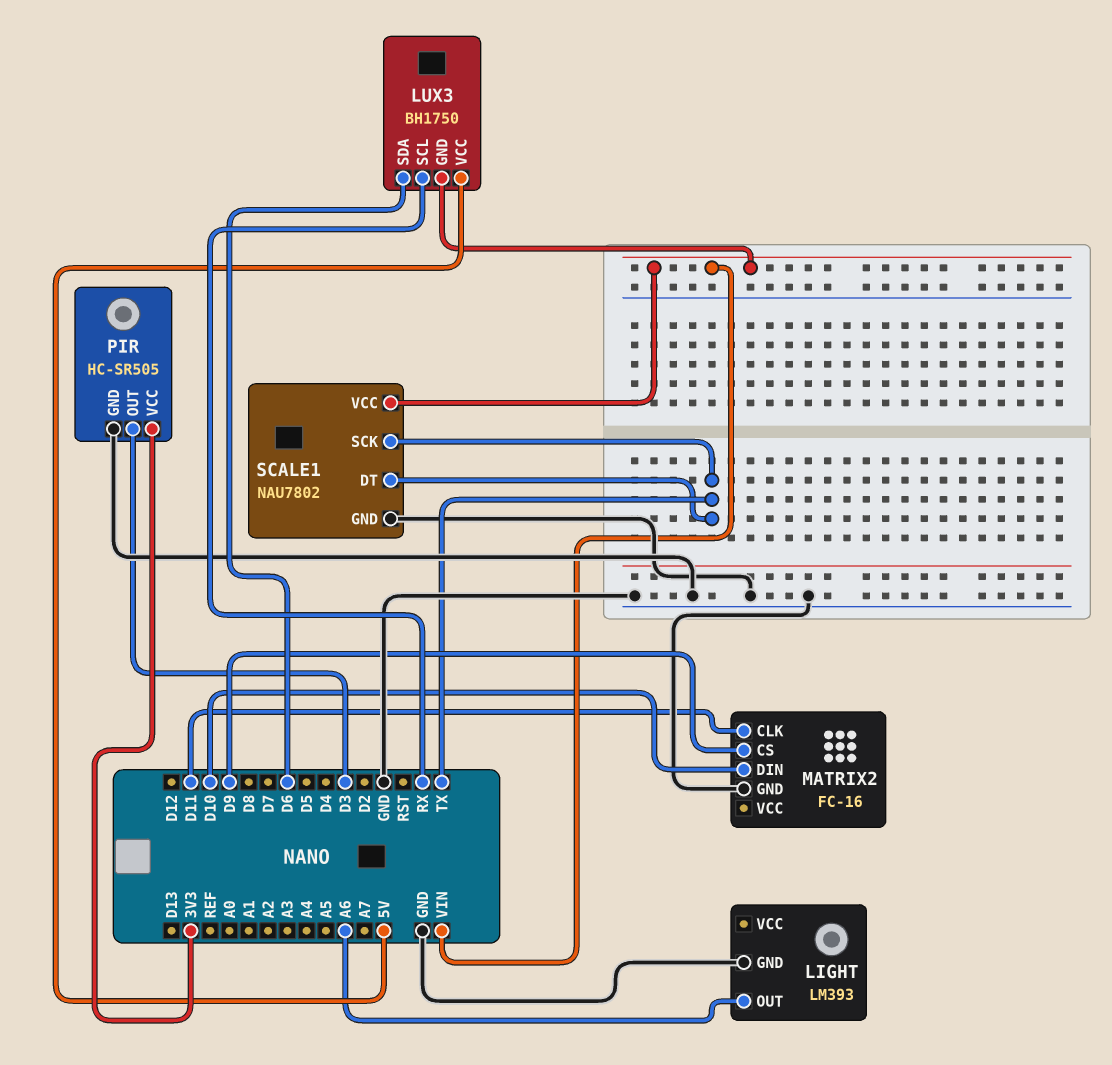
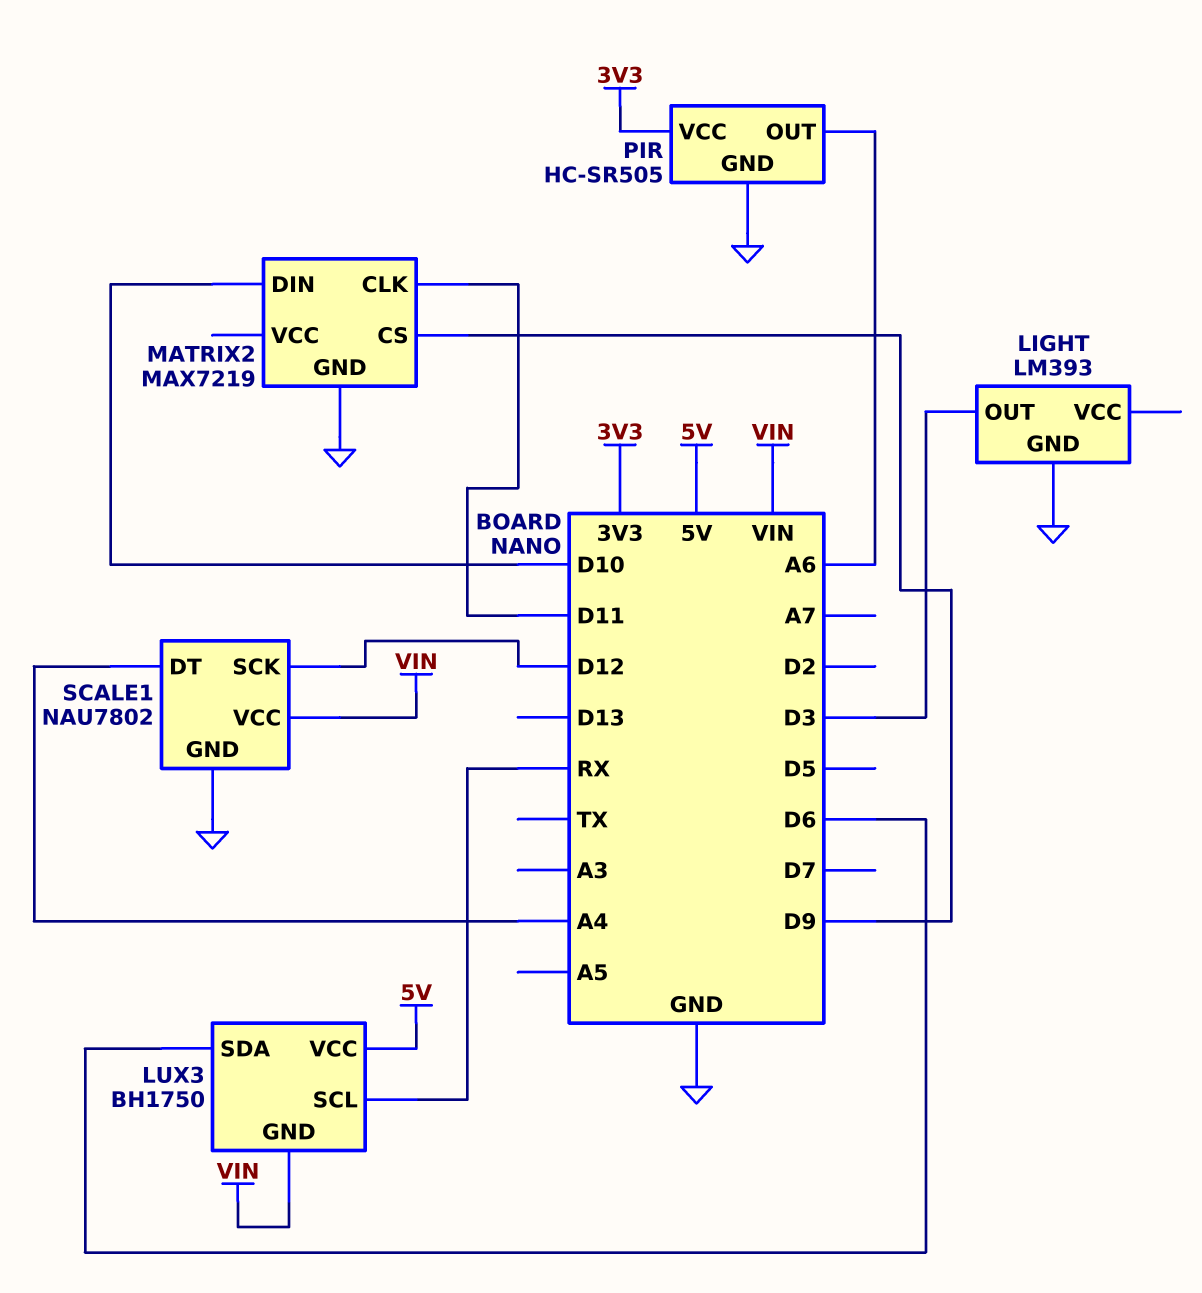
LIGHT pin OUT: A6 -> D3
MATRIX2: FC-16 -> MAX7219
PIR pin OUT: D3 -> A6
SCALE1 pin DT: TX -> A4
SCALE1 pin SCK: TX -> D12

